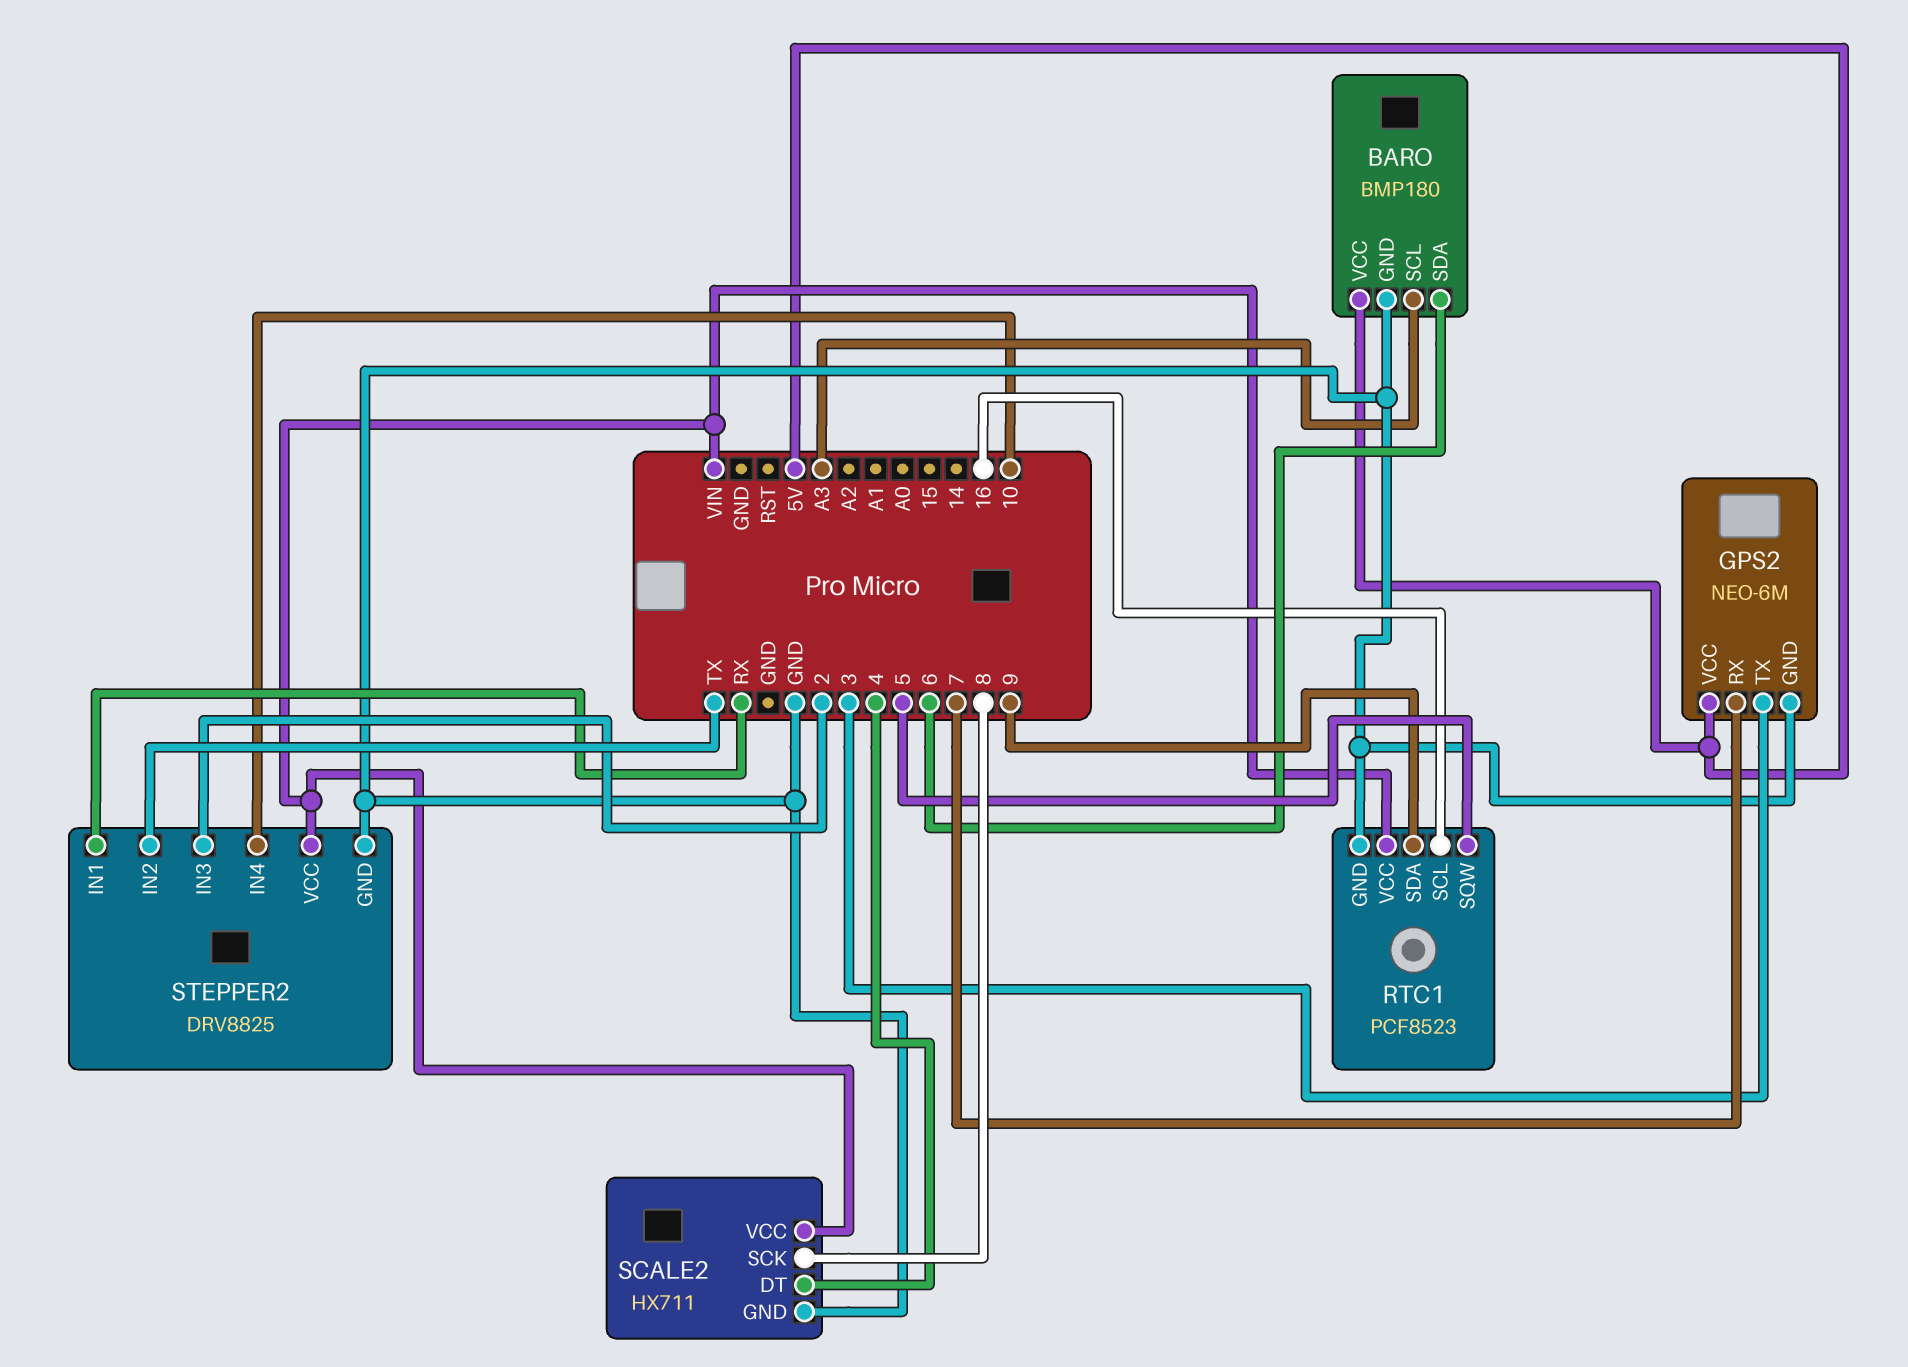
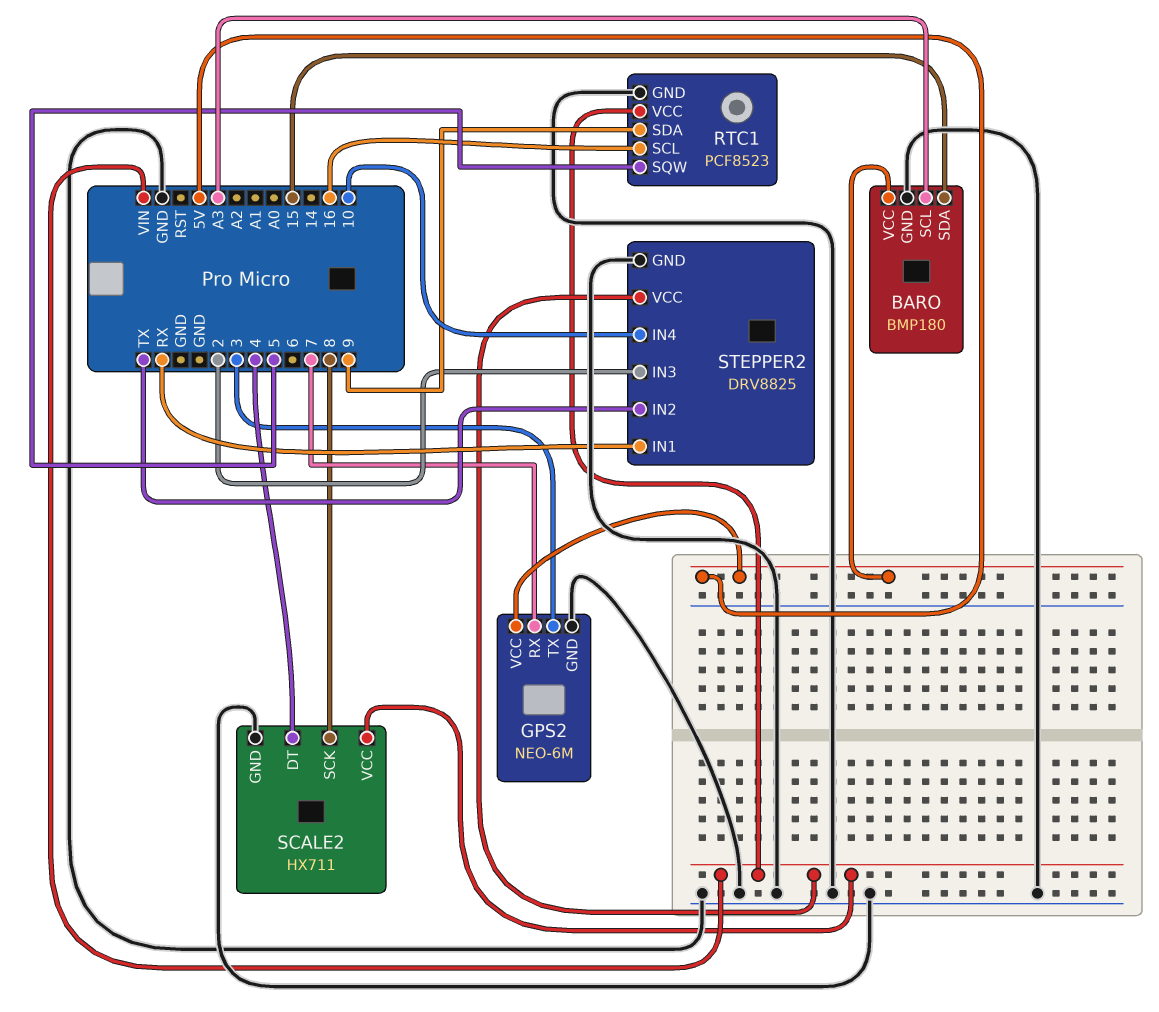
BARO pin SDA: 6 -> 15

